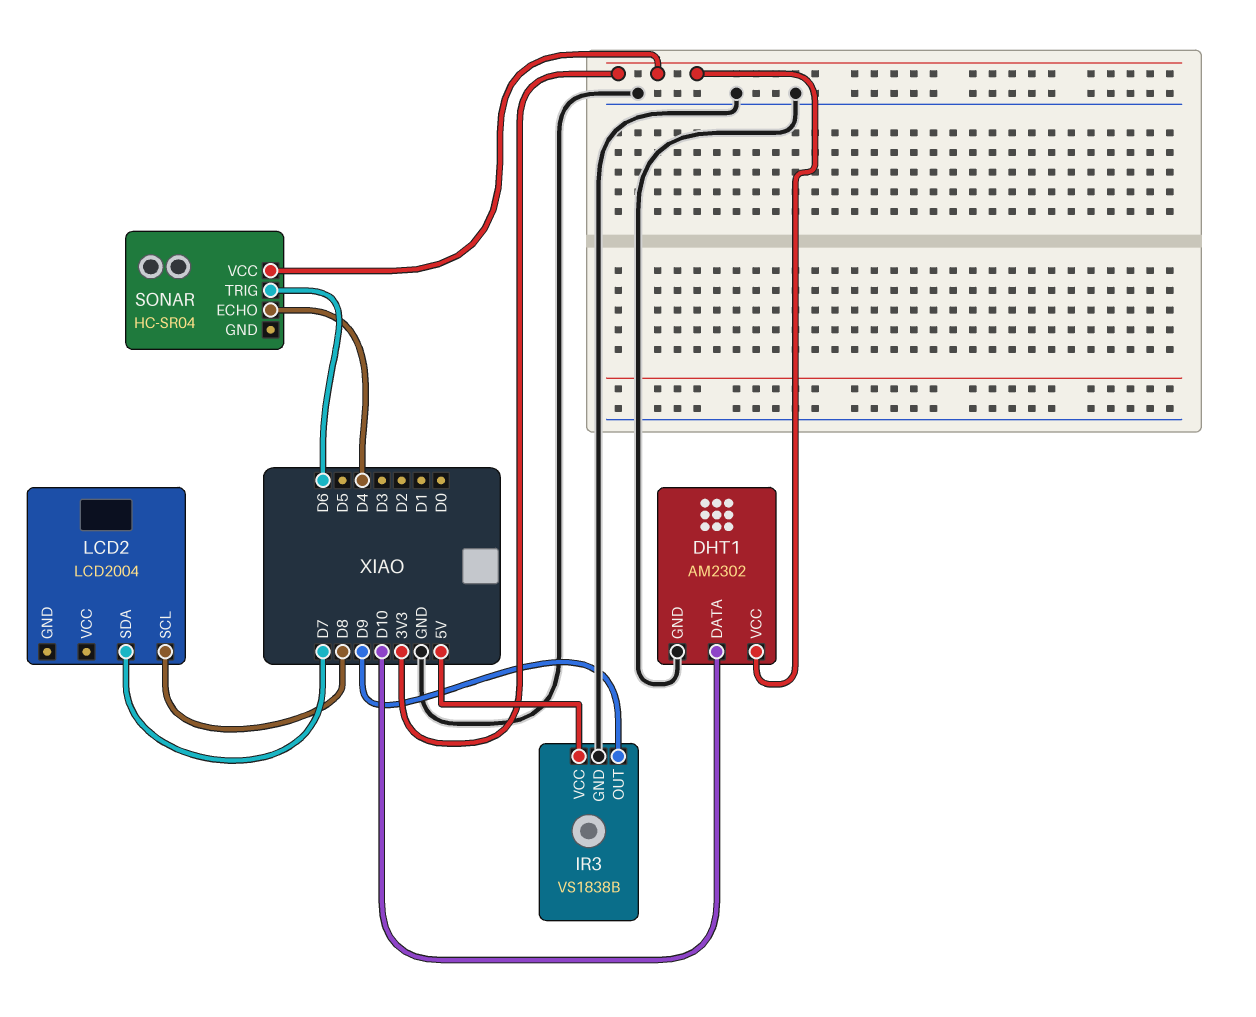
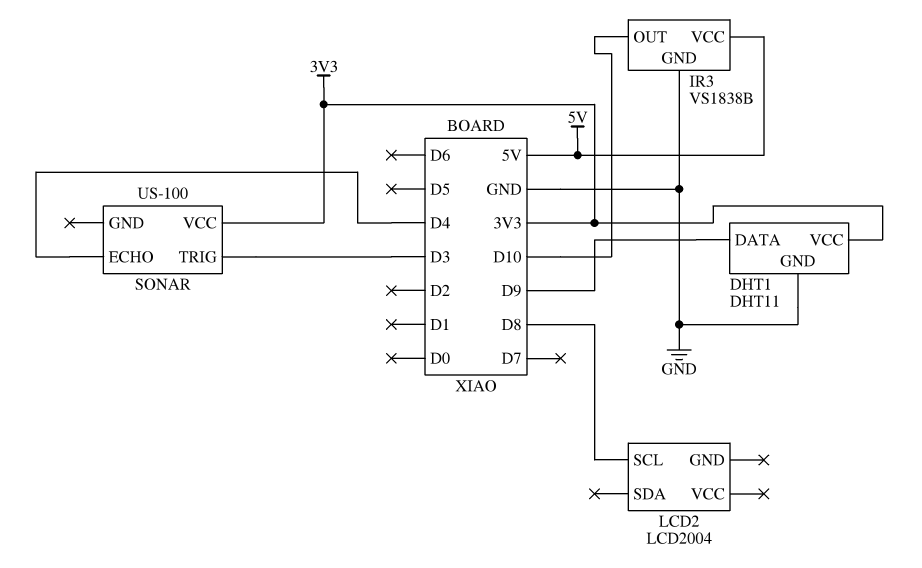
DHT1: AM2302 -> DHT11
DHT1 pin DATA: D10 -> D9
IR3 pin OUT: D9 -> D10
LCD2 pin SDA: D7 -> none
SONAR: HC-SR04 -> US-100
SONAR pin TRIG: D6 -> D3

